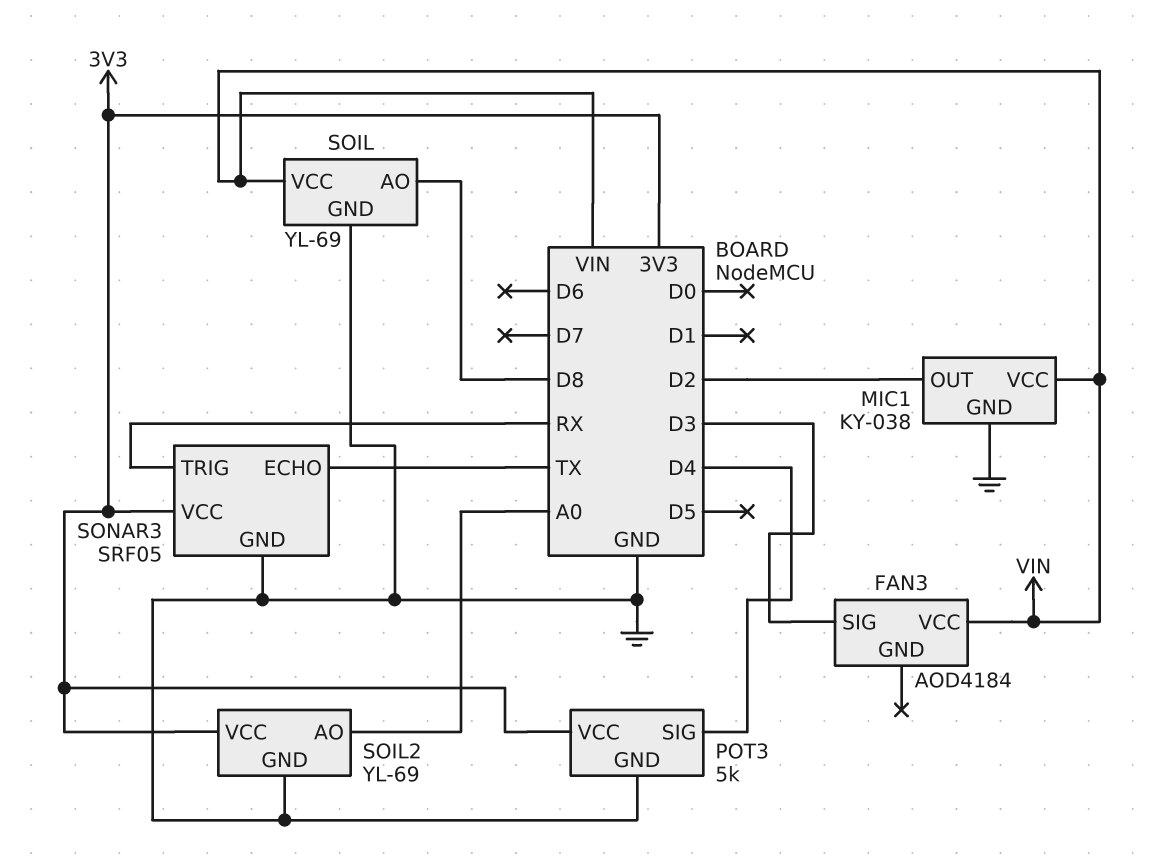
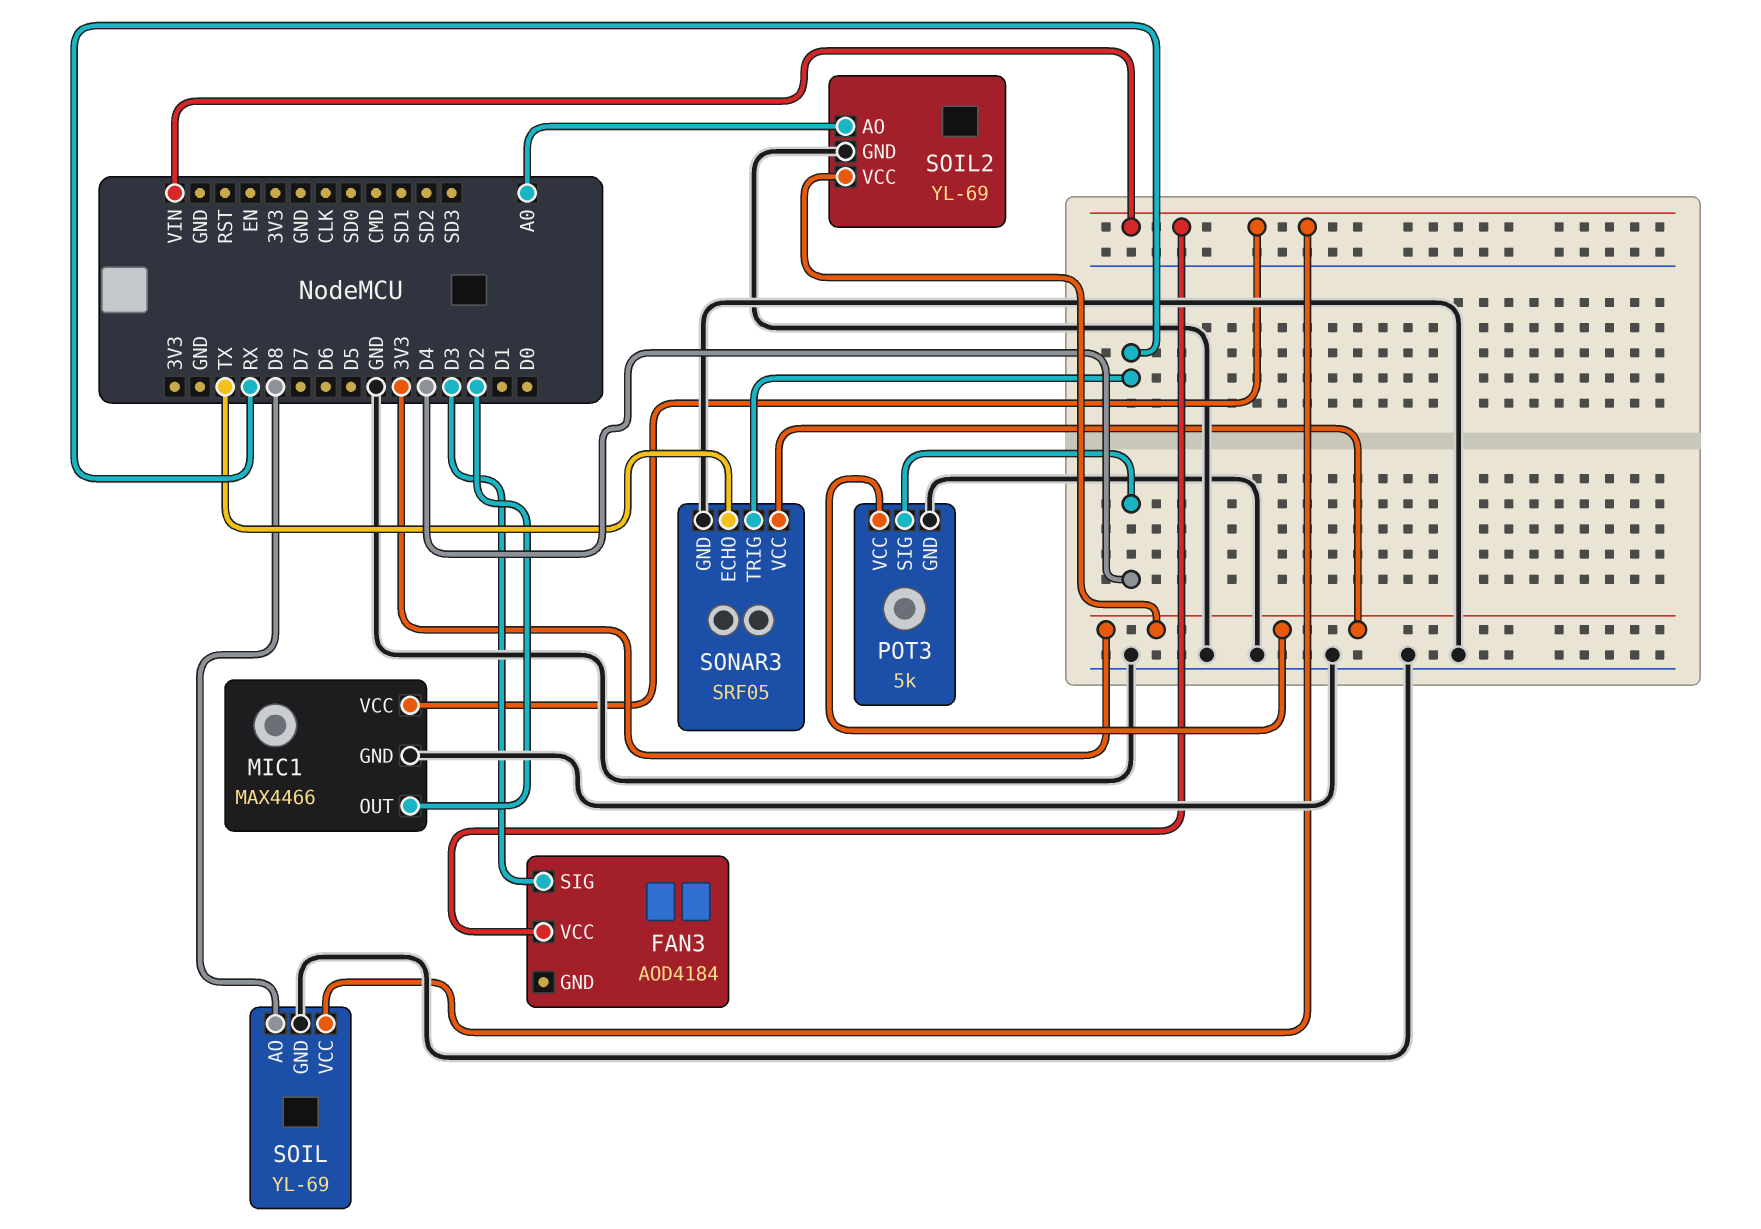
MIC1: KY-038 -> MAX4466

